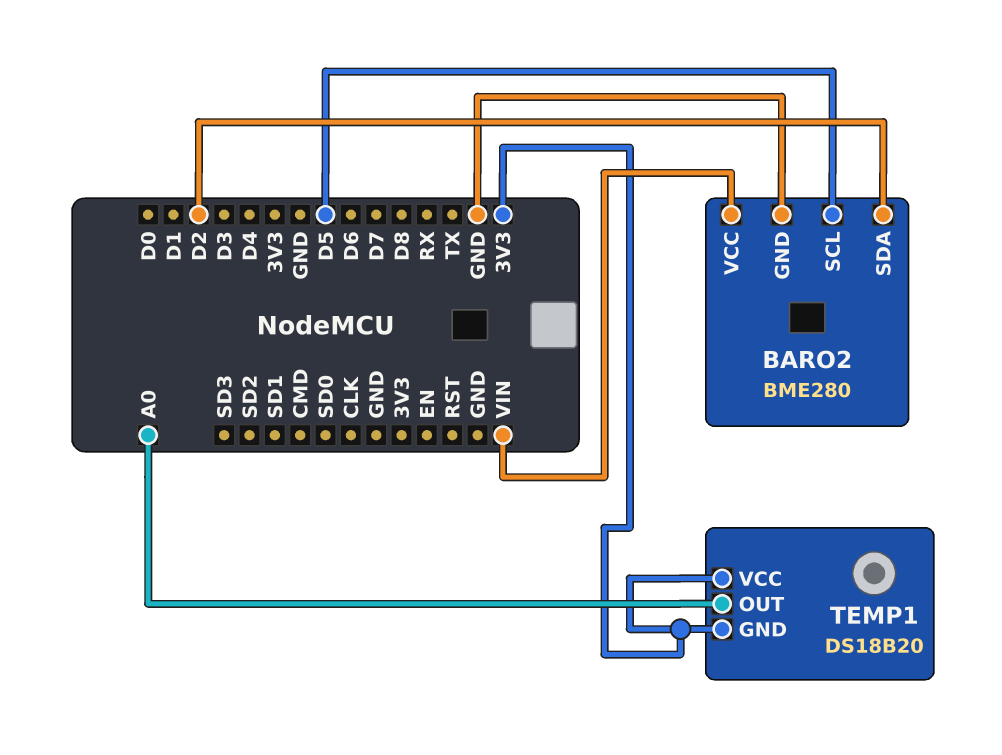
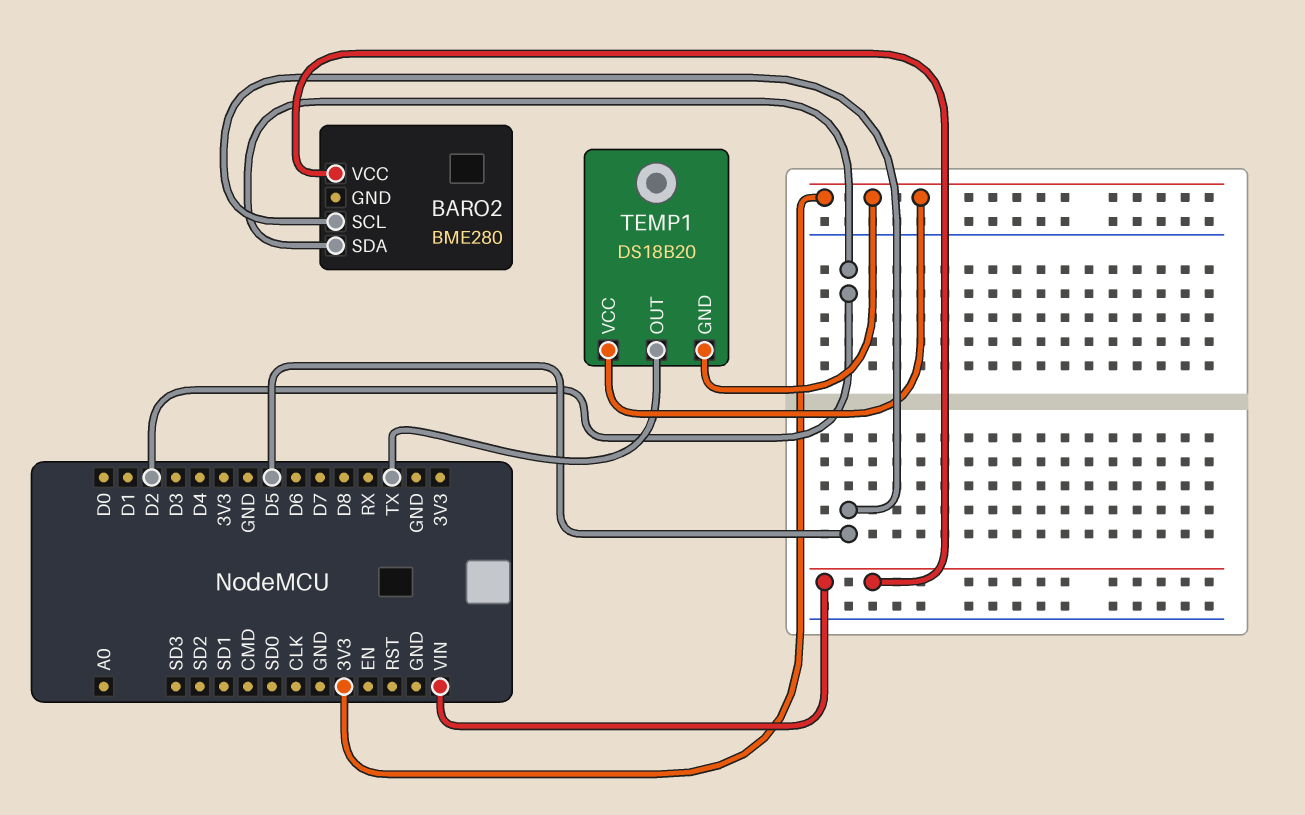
BARO2 pin GND: GND -> none
TEMP1 pin OUT: A0 -> TX

